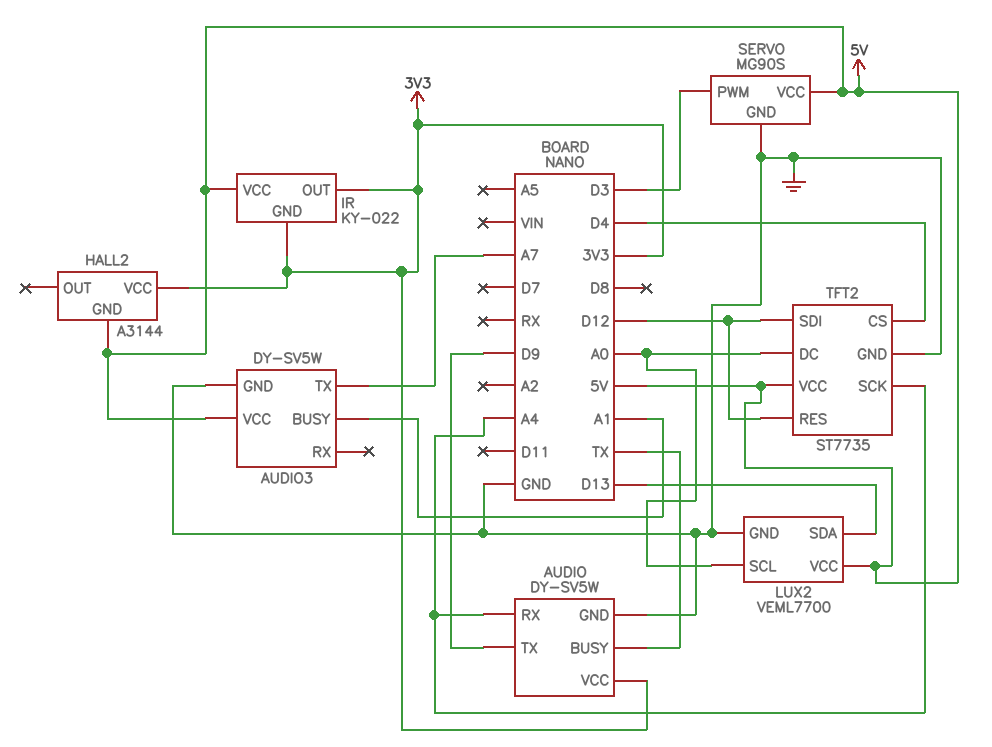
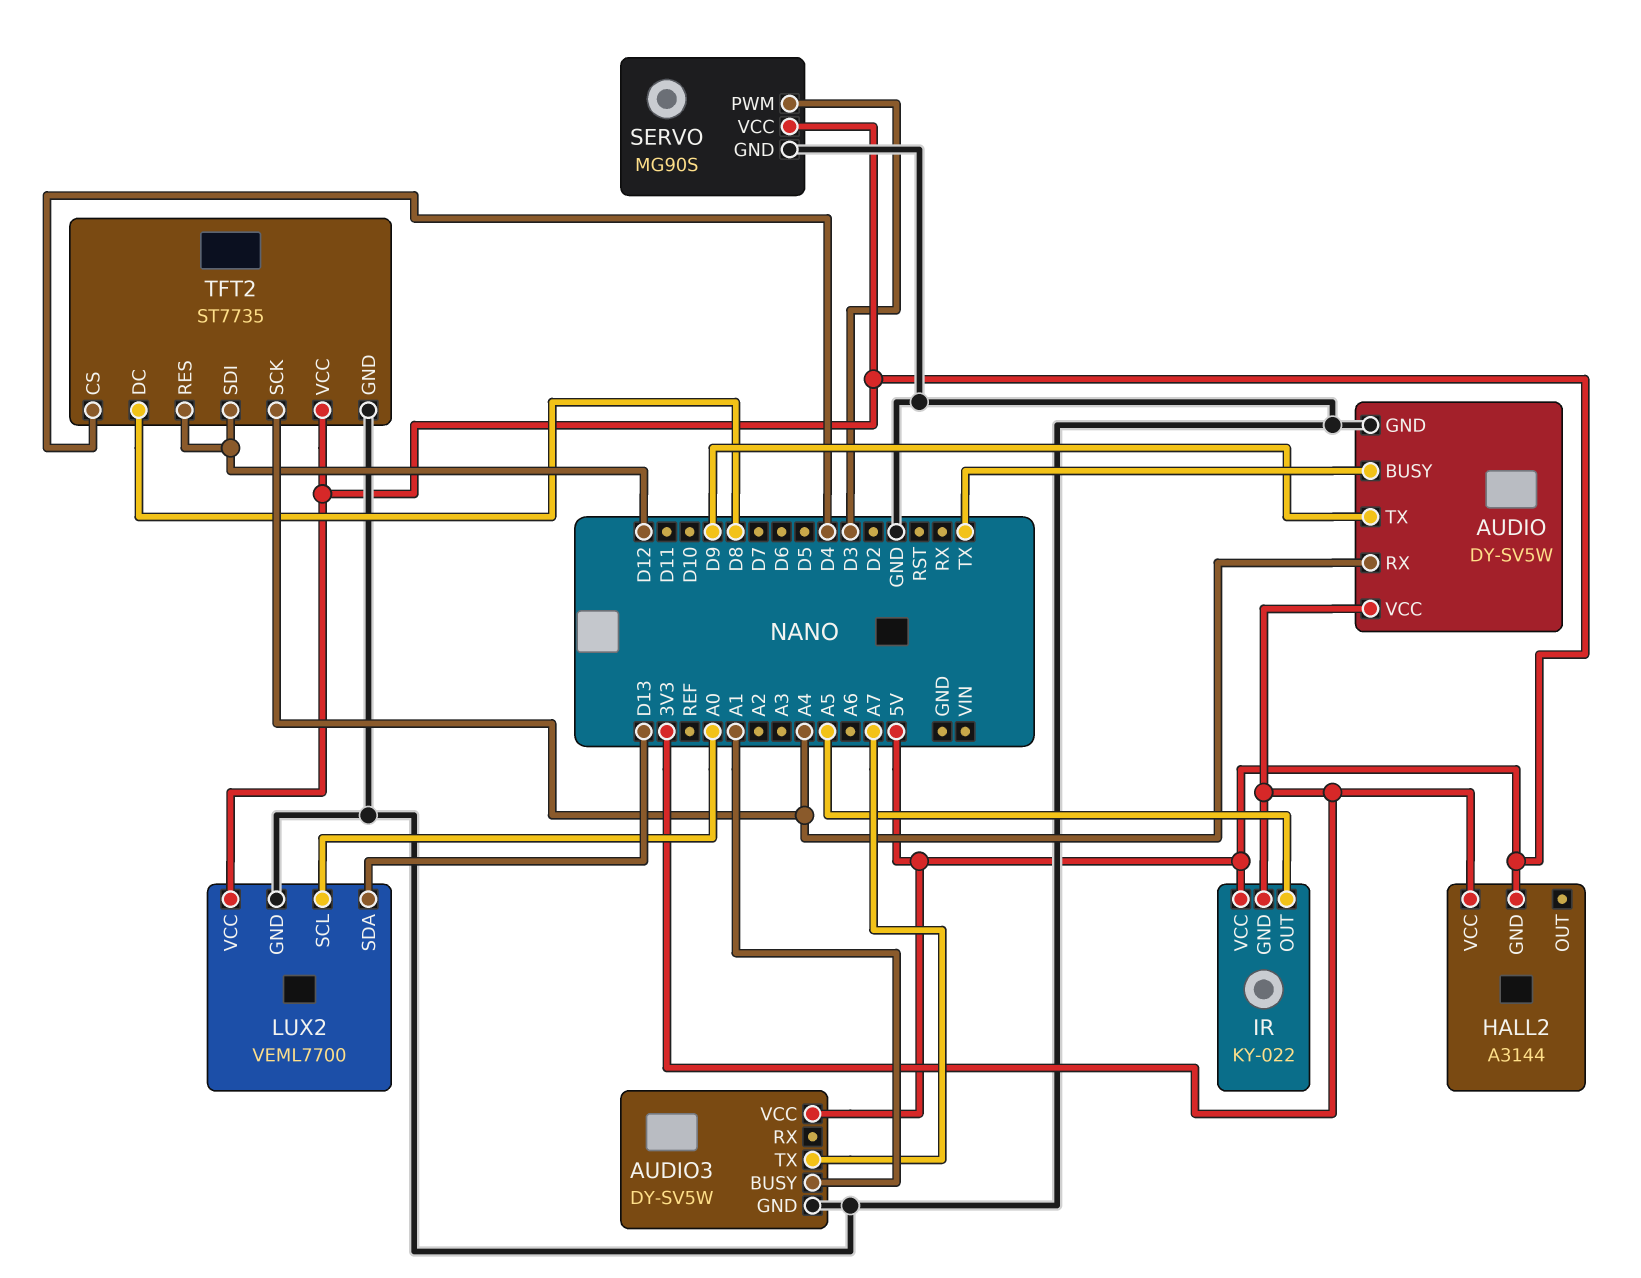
IR pin OUT: 3V3 -> A5
TFT2 pin DC: A0 -> D8

